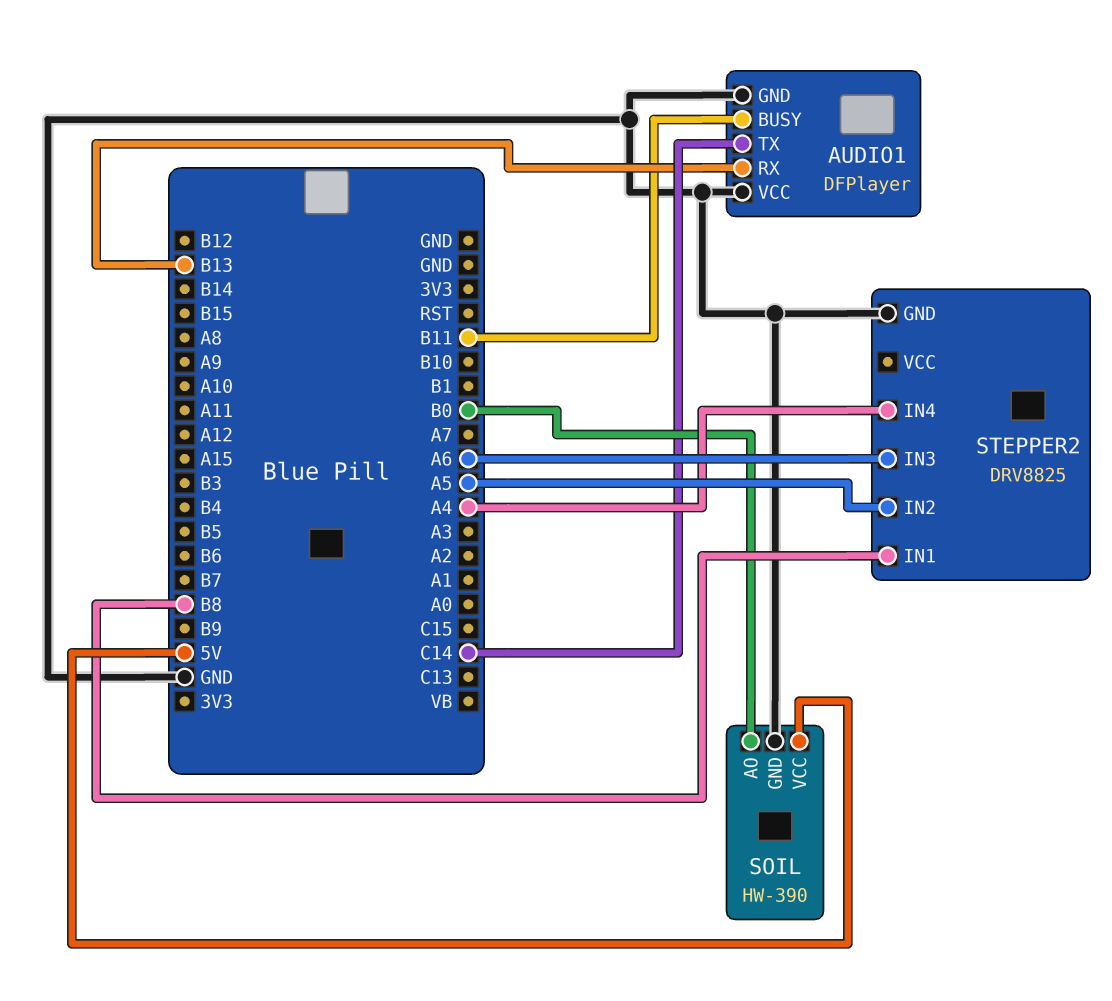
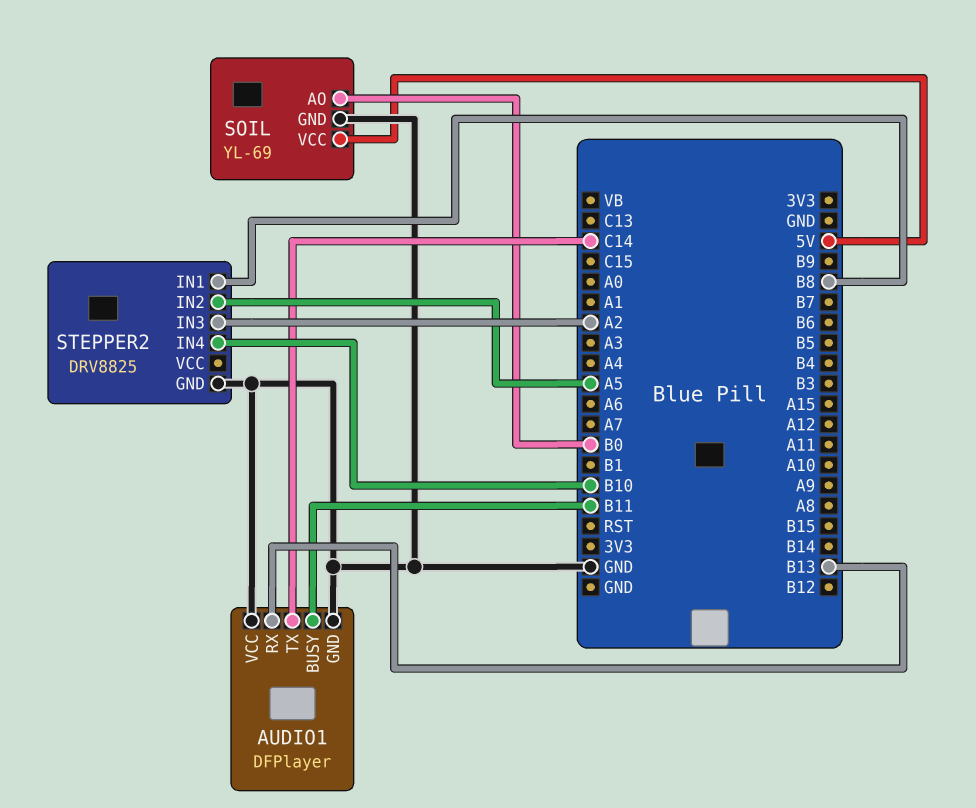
SOIL: HW-390 -> YL-69
STEPPER2 pin IN3: A6 -> A2
STEPPER2 pin IN4: A4 -> B10

